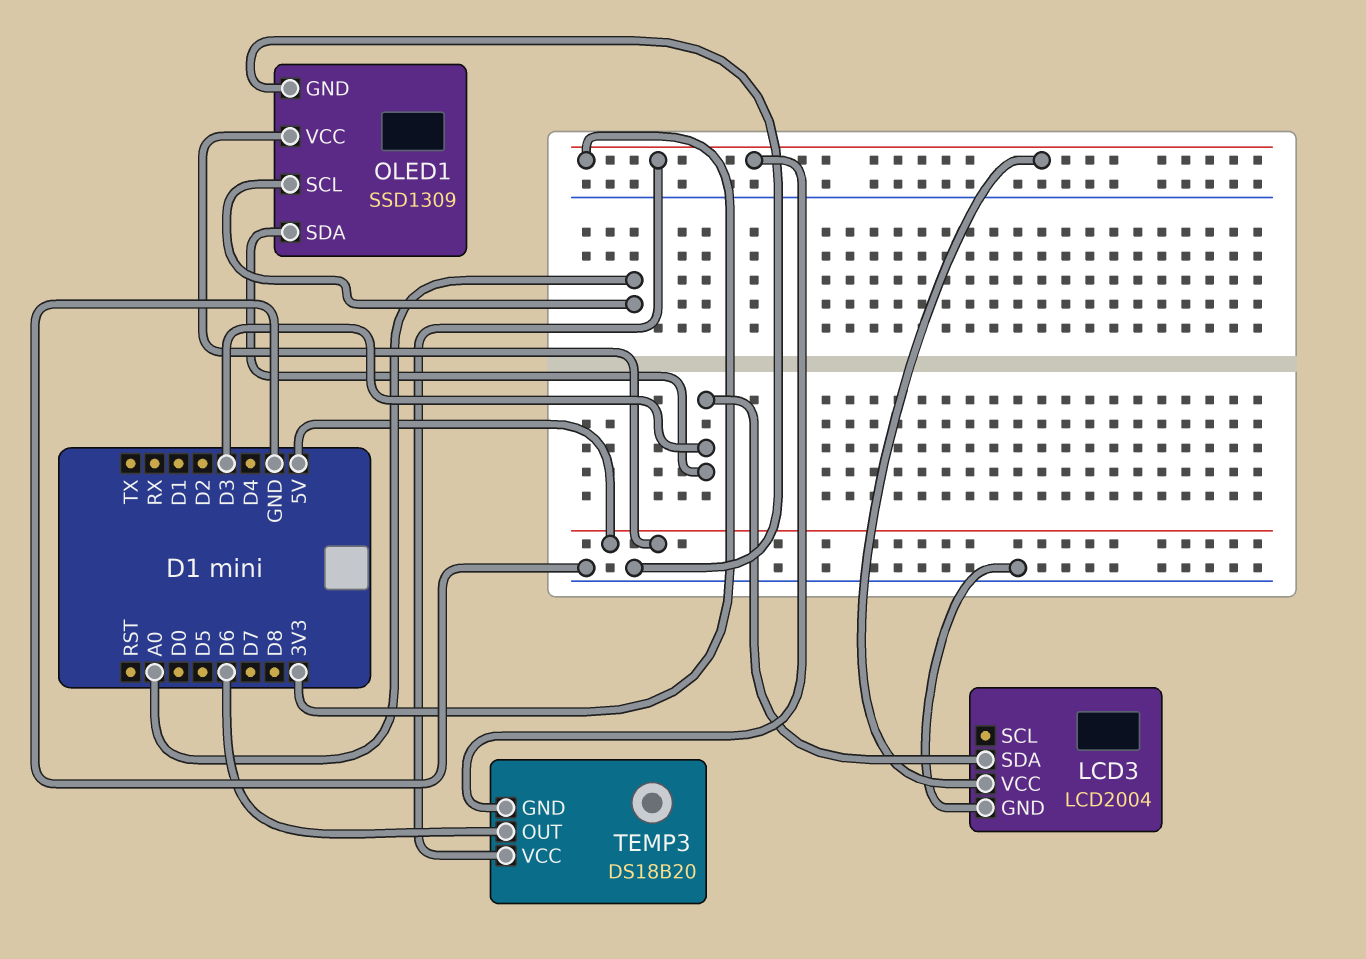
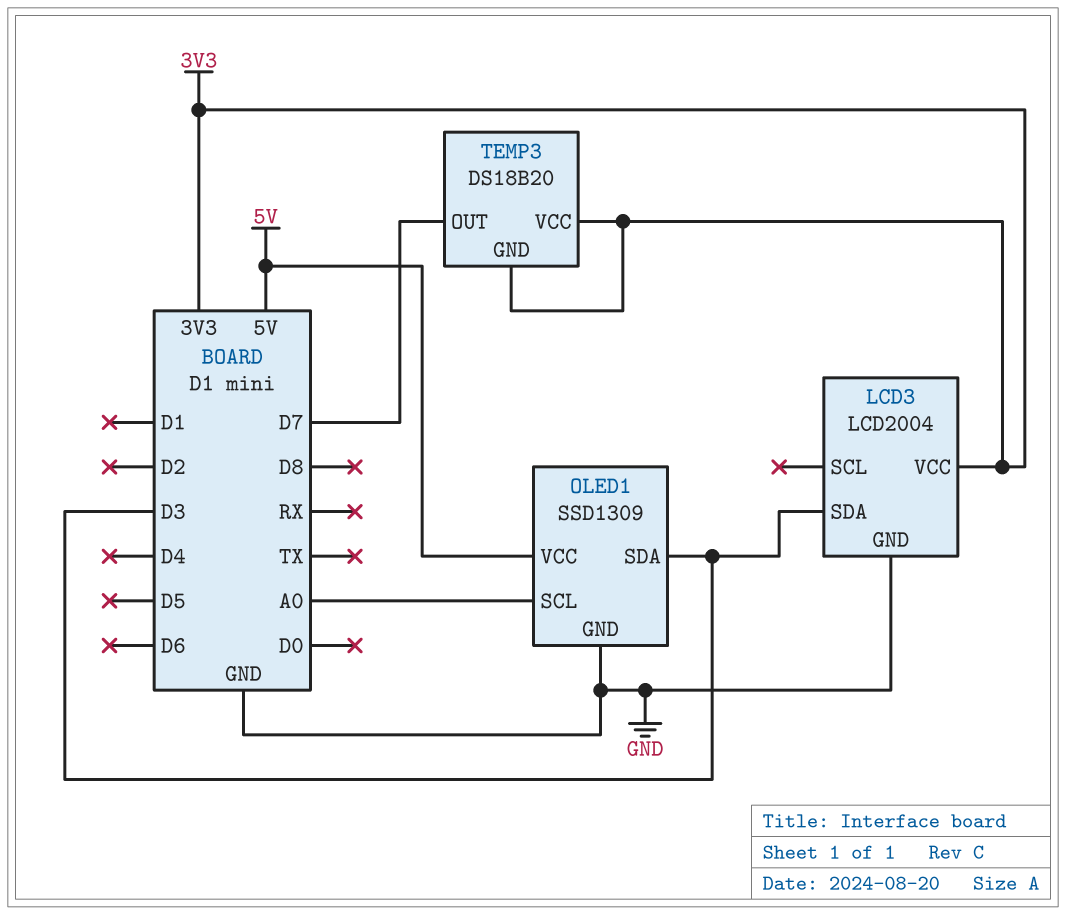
TEMP3 pin OUT: D6 -> D7

